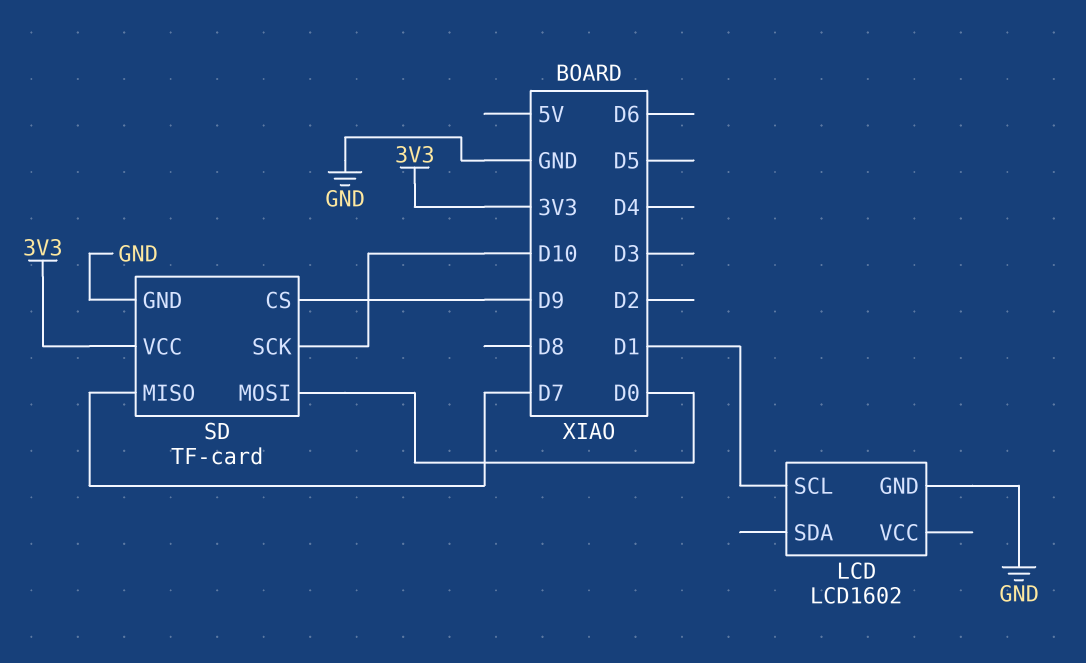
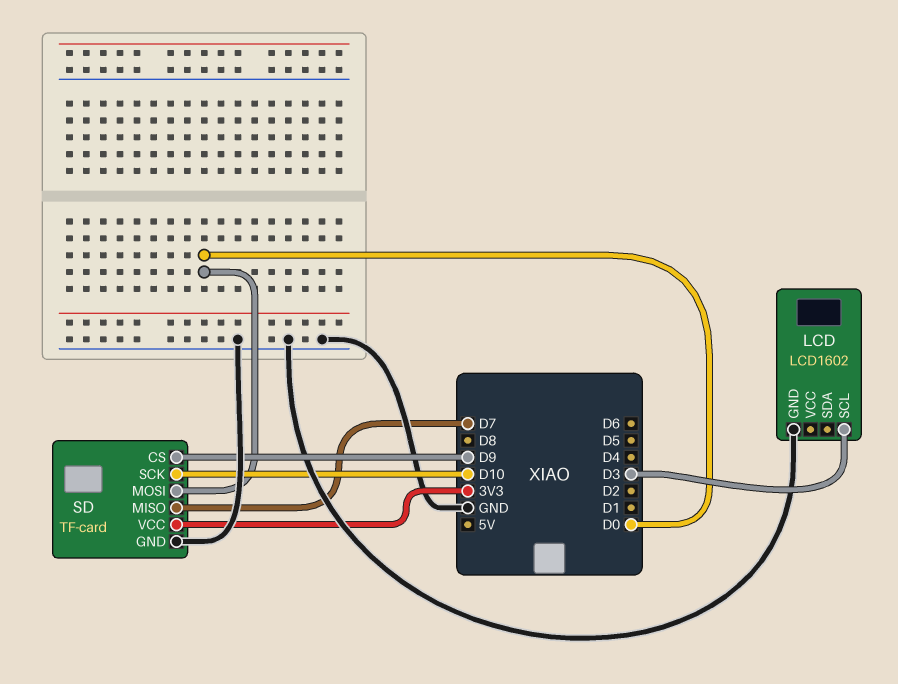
LCD pin SCL: D1 -> D3

